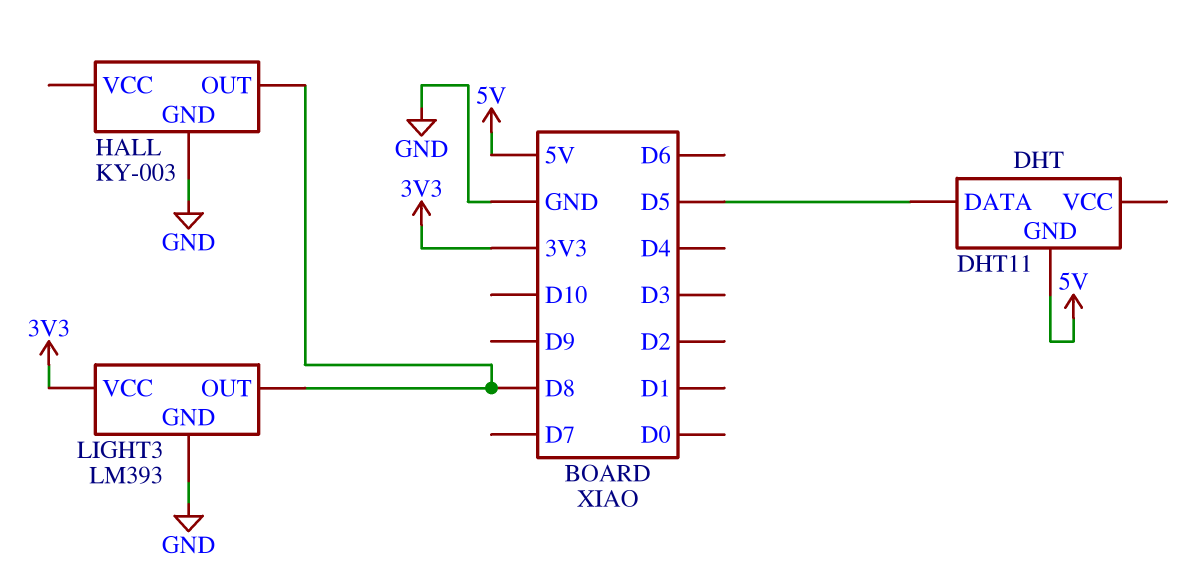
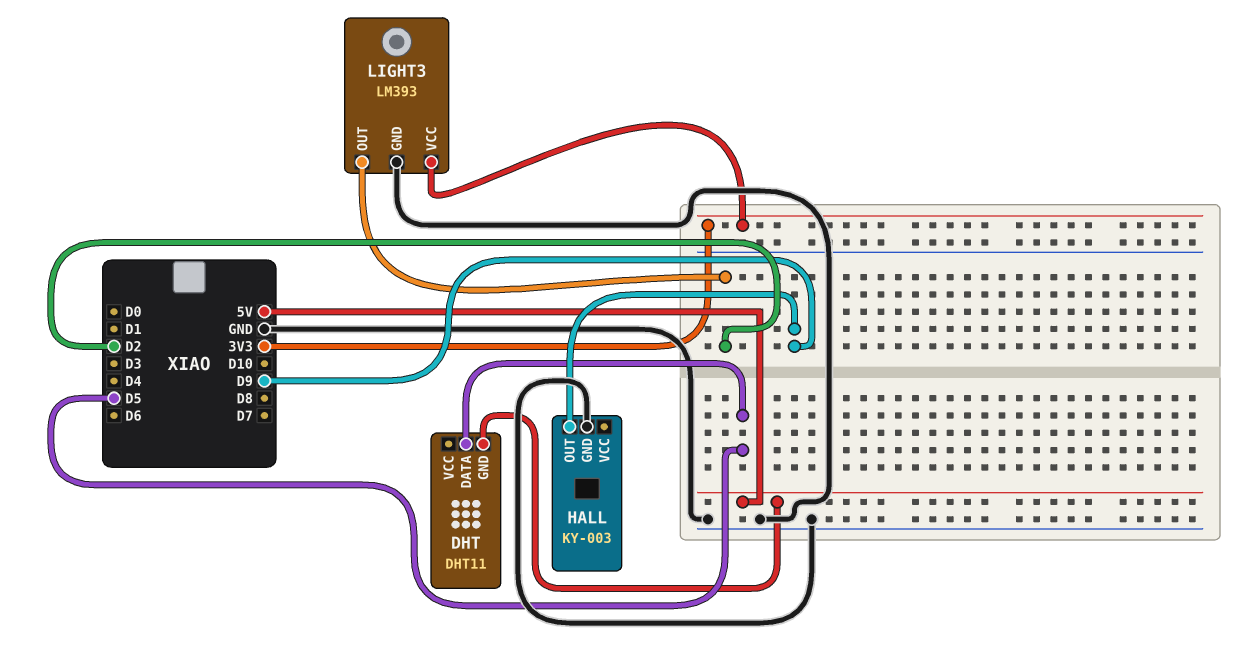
HALL pin OUT: D8 -> D9
LIGHT3 pin OUT: D8 -> D2

